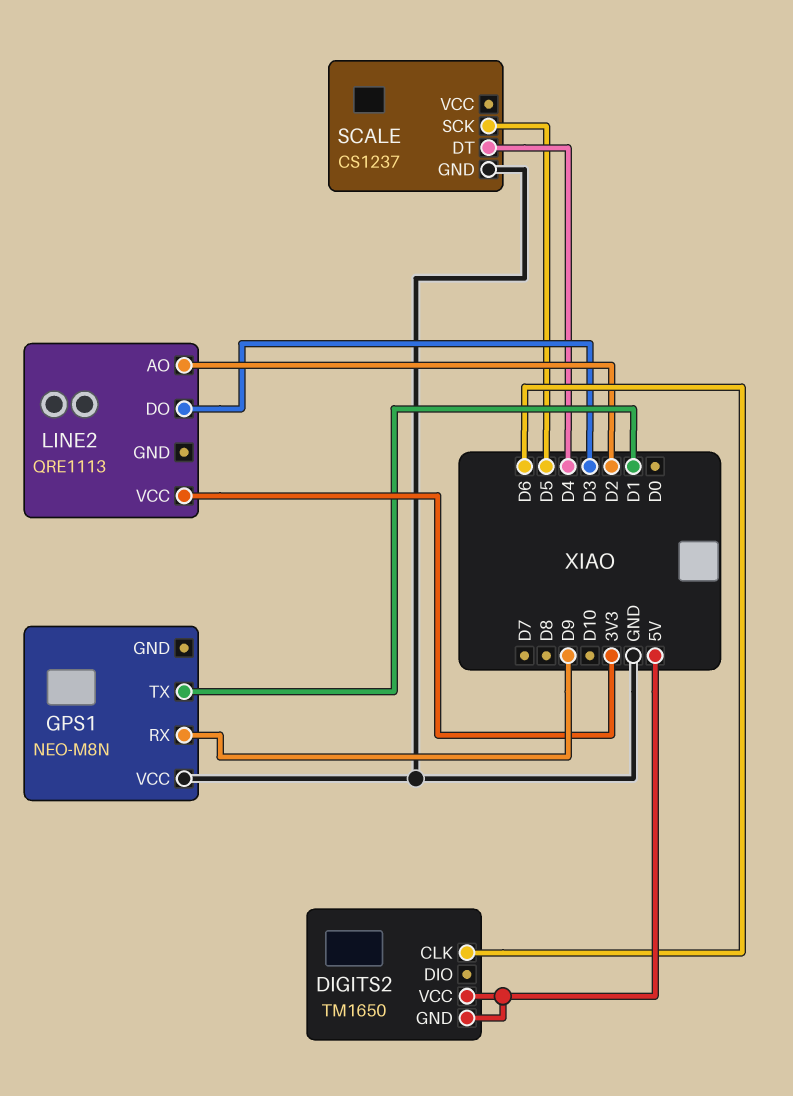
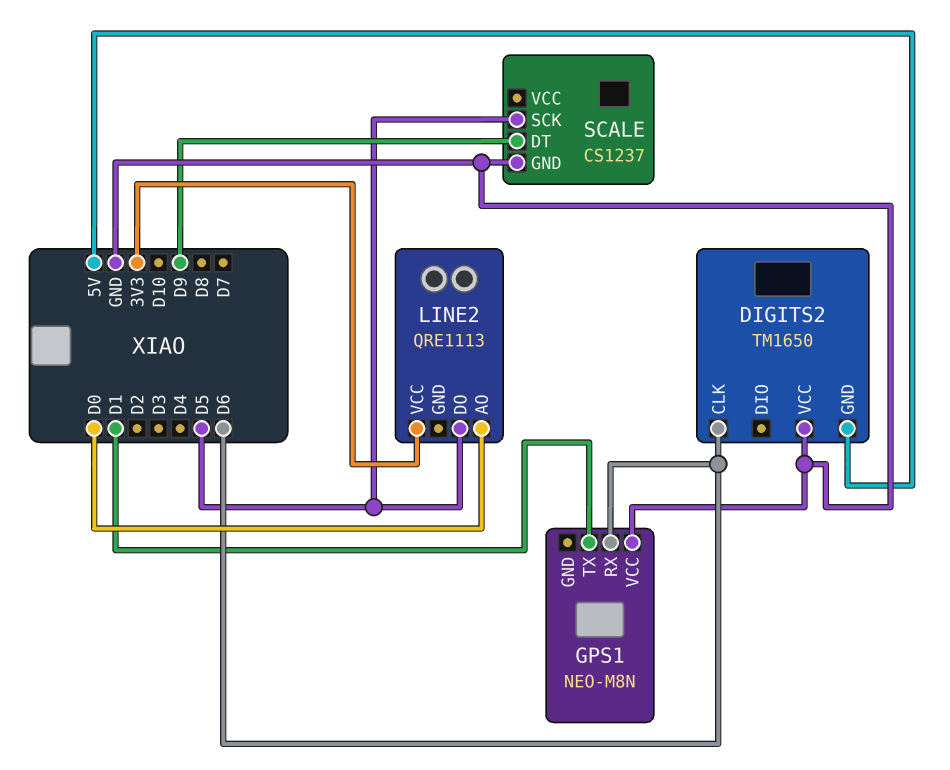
DIGITS2 pin VCC: 5V -> GND
GPS1 pin RX: D9 -> D6
LINE2 pin AO: D2 -> D0
LINE2 pin DO: D3 -> D5
SCALE pin DT: D4 -> D9

